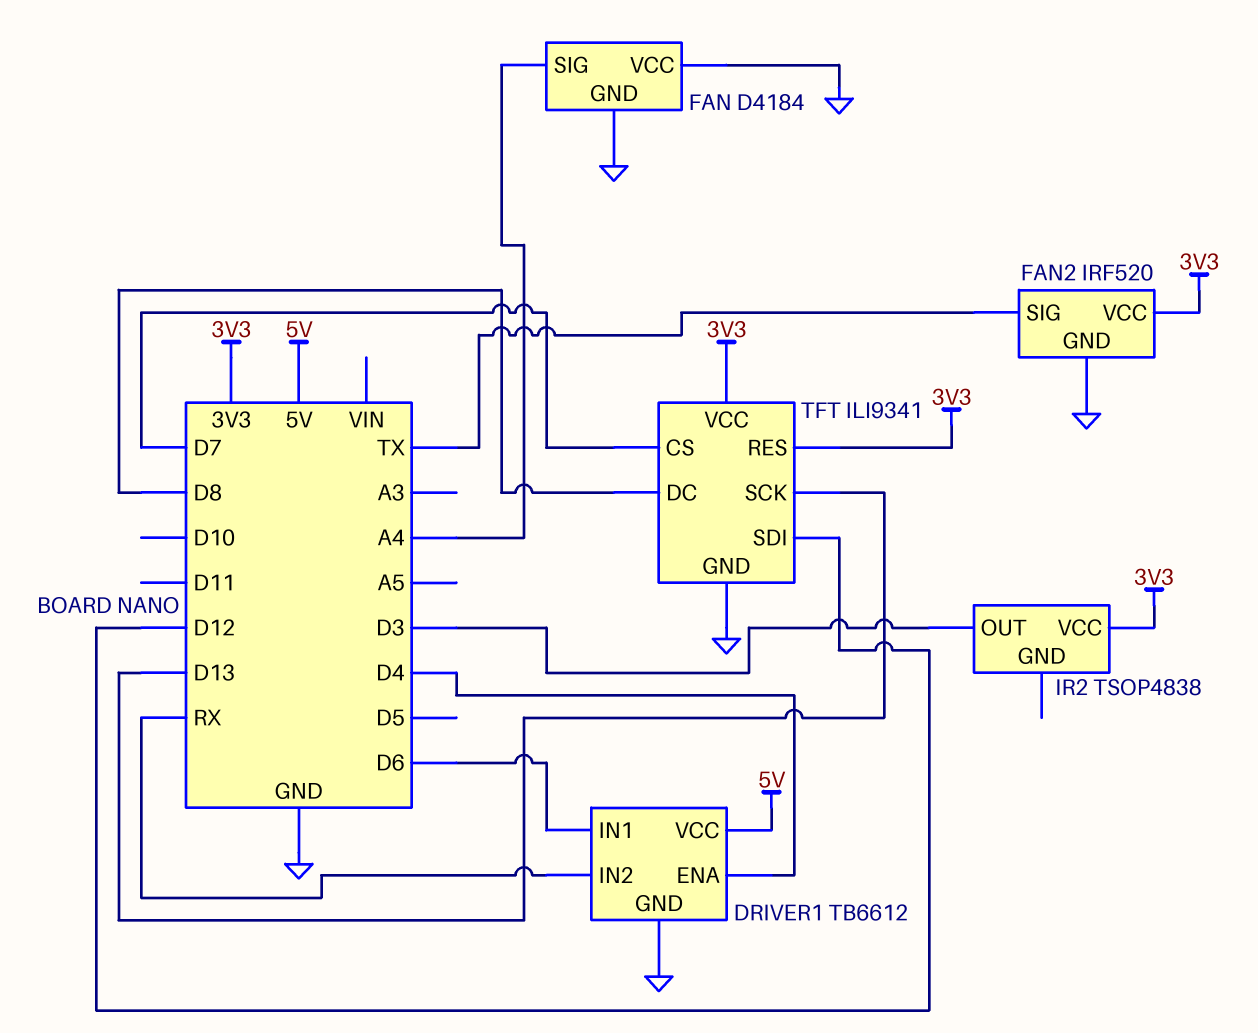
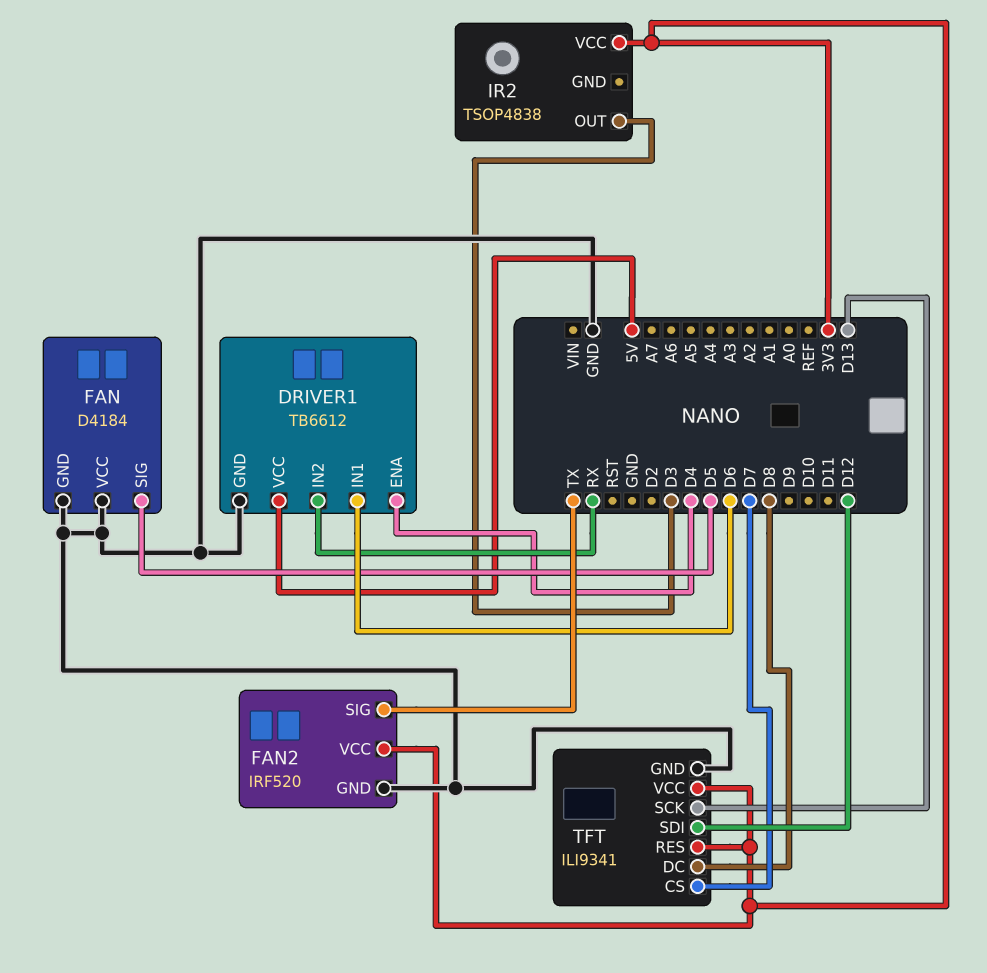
FAN pin SIG: A4 -> D5

